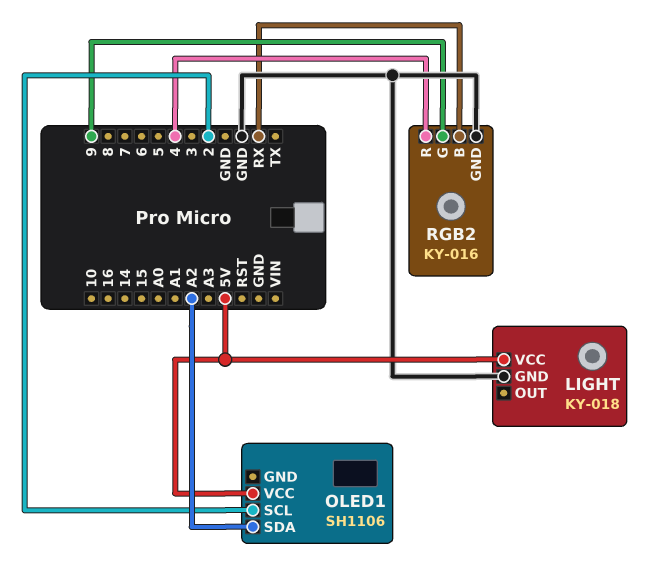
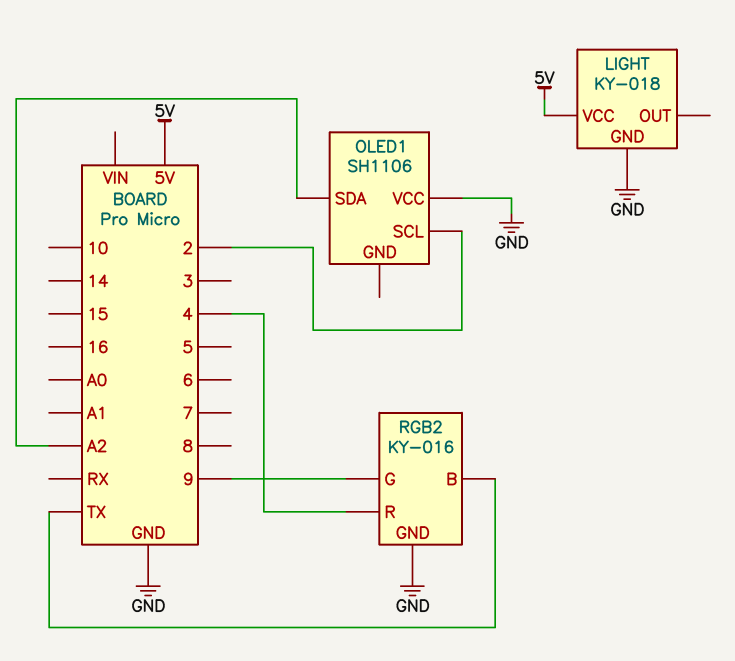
OLED1 pin VCC: 5V -> GND
RGB2 pin B: RX -> TX

